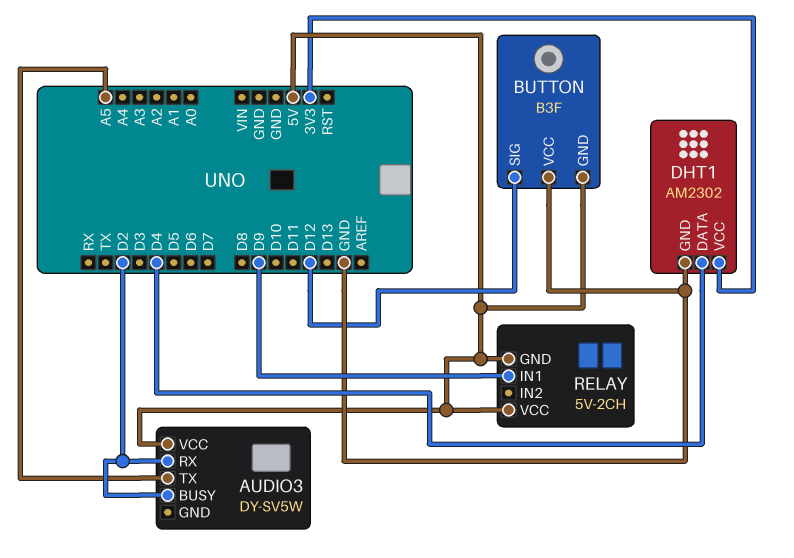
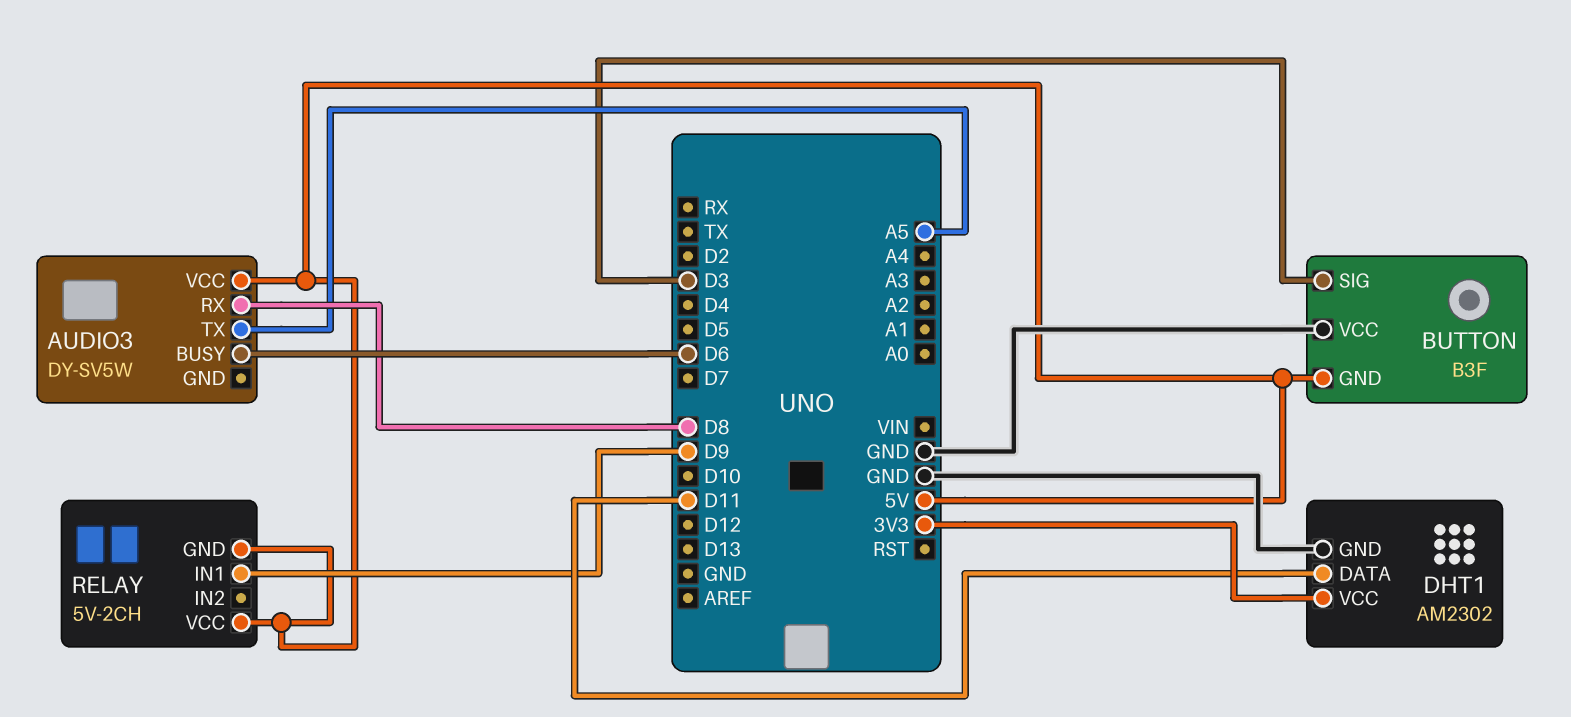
AUDIO3 pin BUSY: D2 -> D6
AUDIO3 pin RX: D2 -> D8
BUTTON pin SIG: D12 -> D3
DHT1 pin DATA: D4 -> D11

